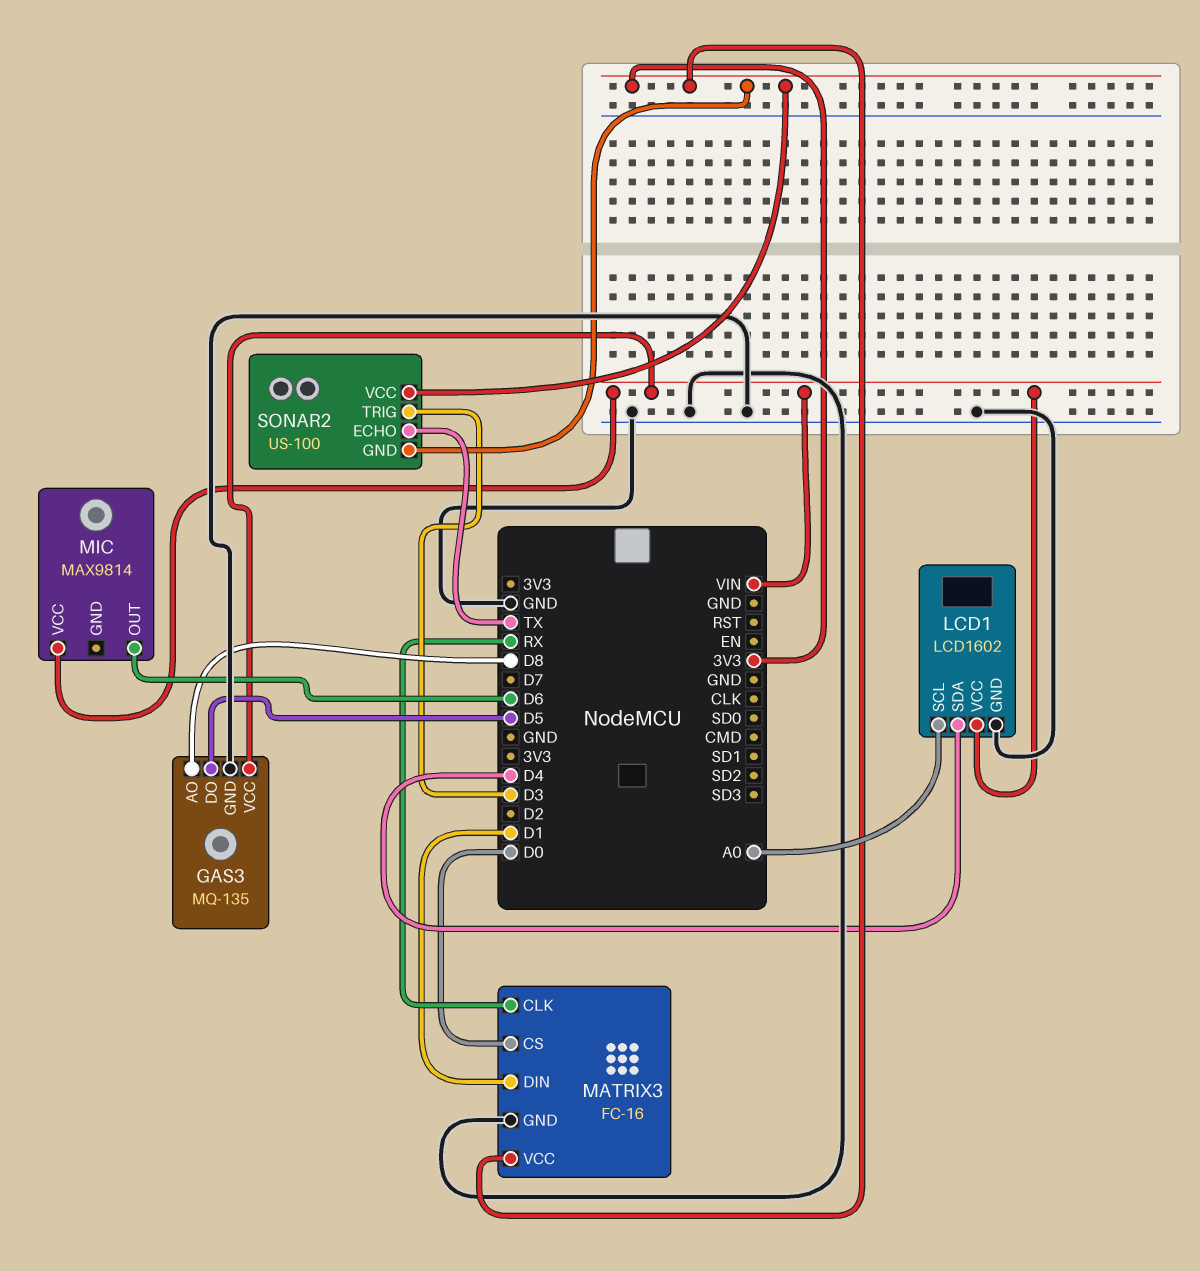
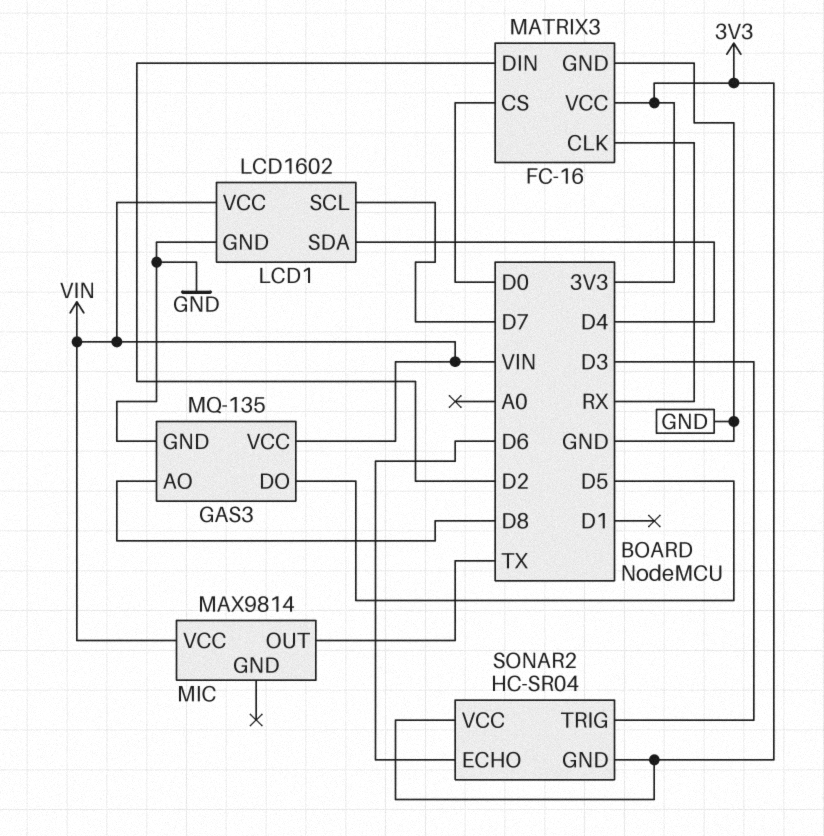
LCD1 pin SCL: A0 -> D7
MATRIX3 pin DIN: D1 -> D2
MIC pin OUT: D6 -> TX
SONAR2: US-100 -> HC-SR04
SONAR2 pin ECHO: TX -> D6

